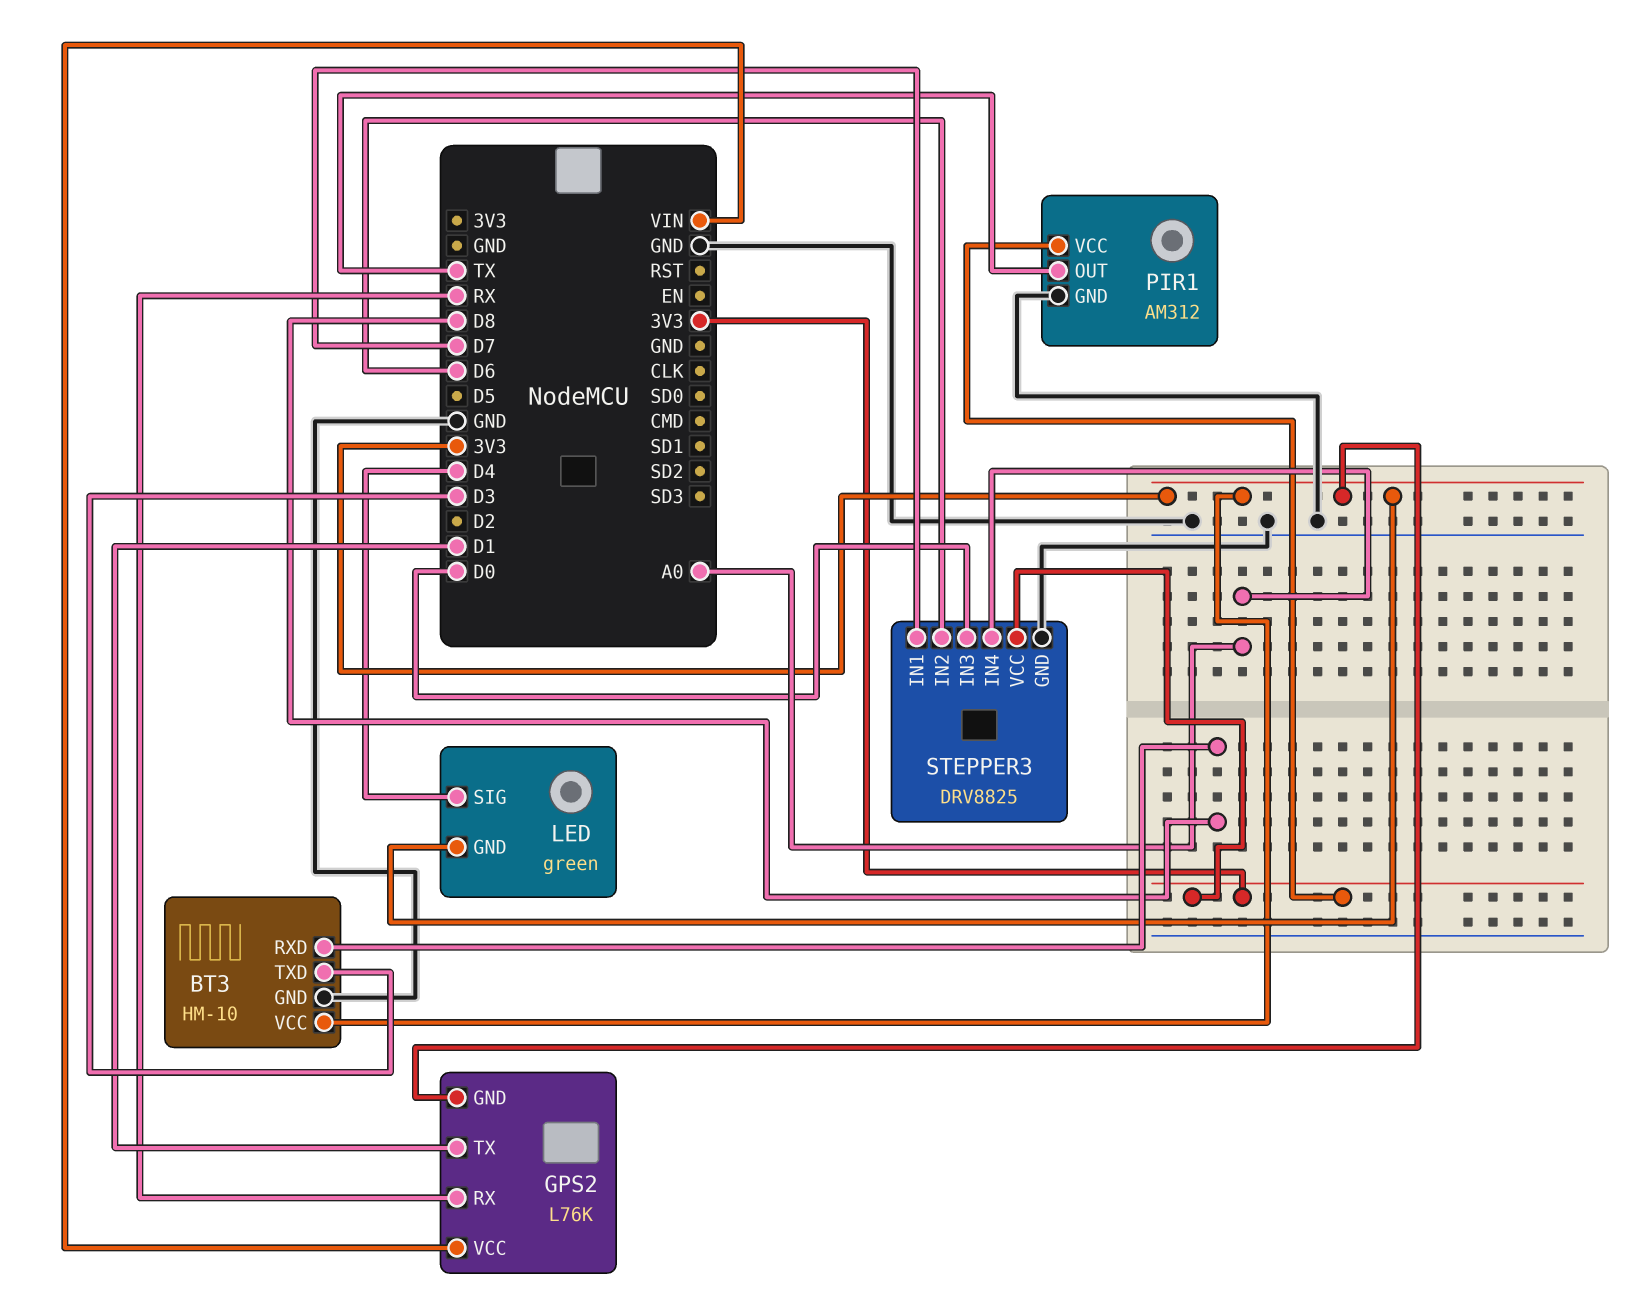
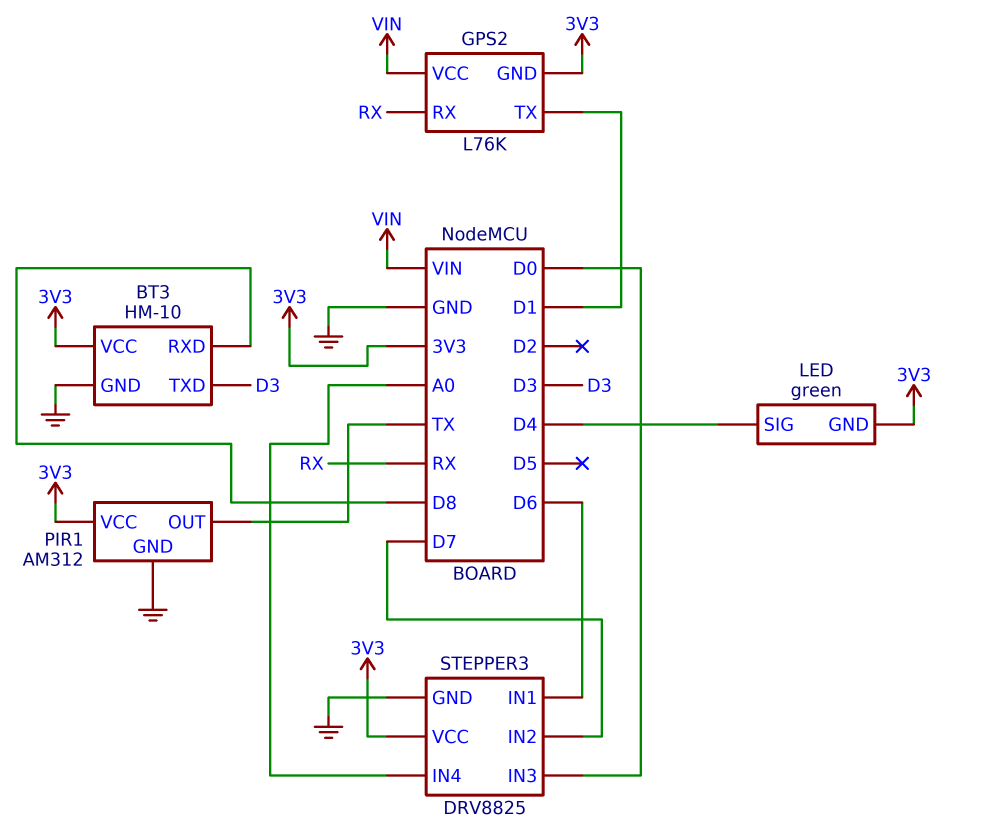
STEPPER3 pin IN1: D7 -> D6
STEPPER3 pin IN2: D6 -> D7

